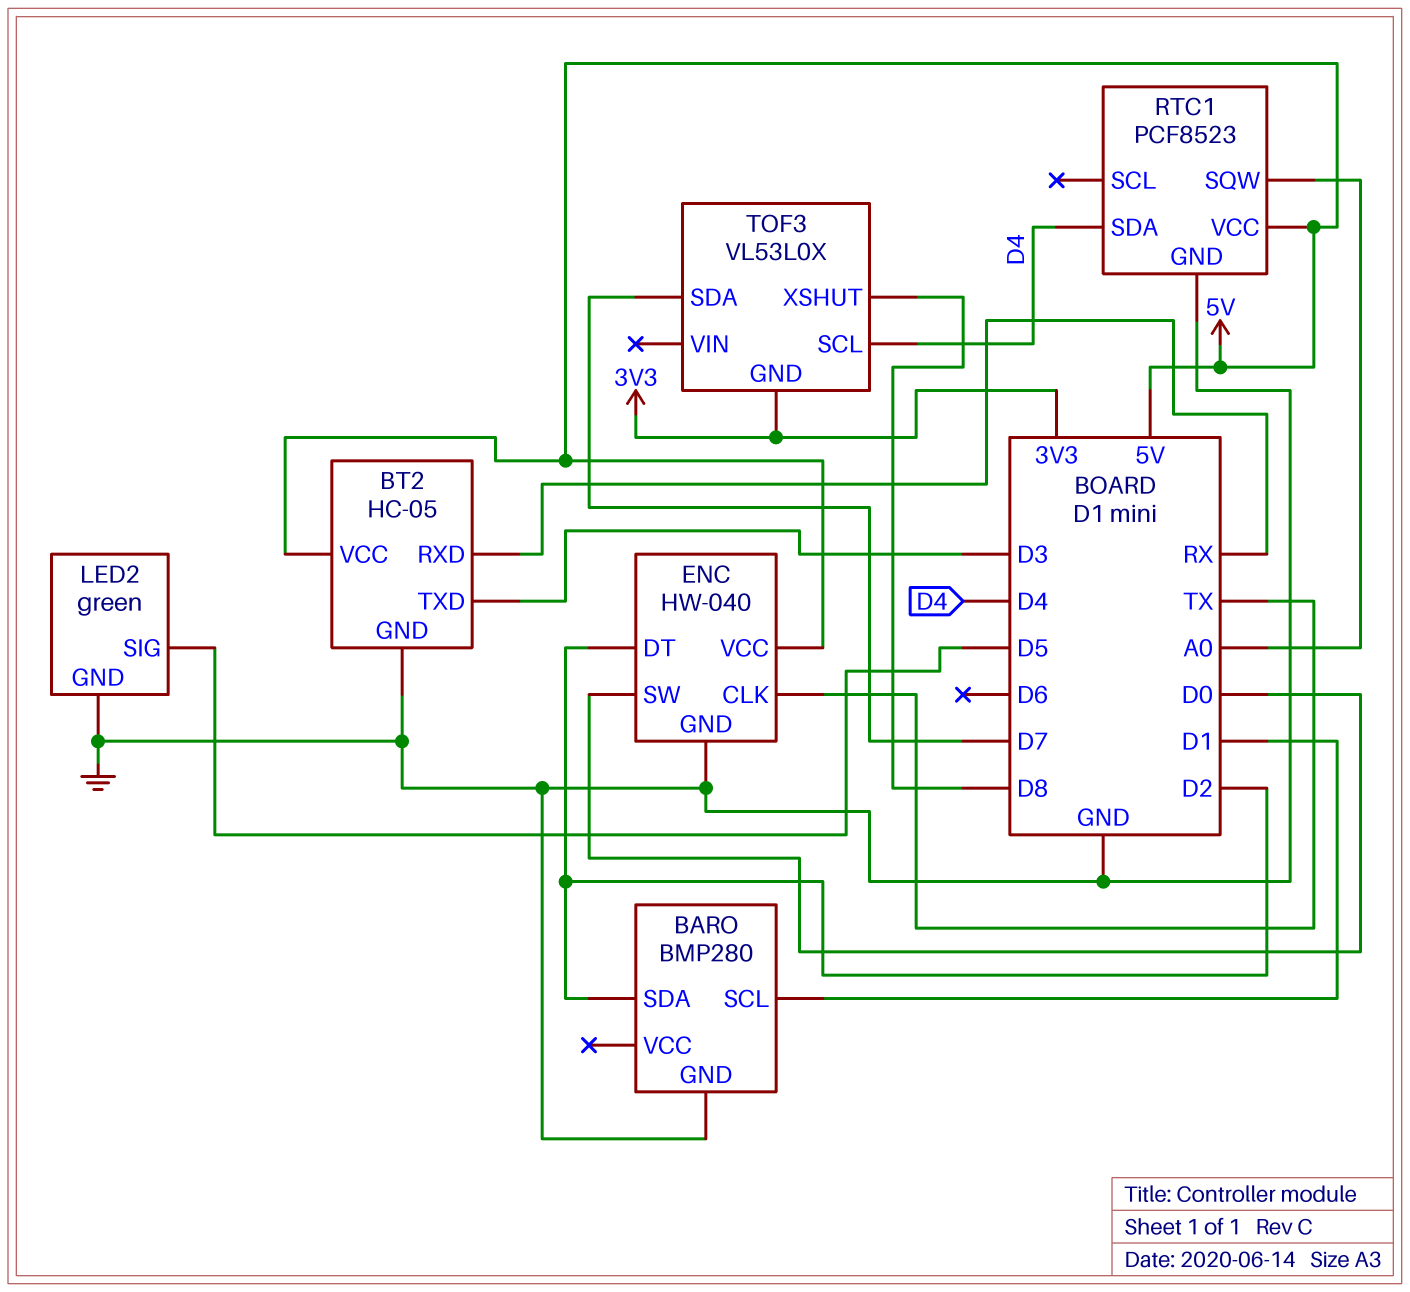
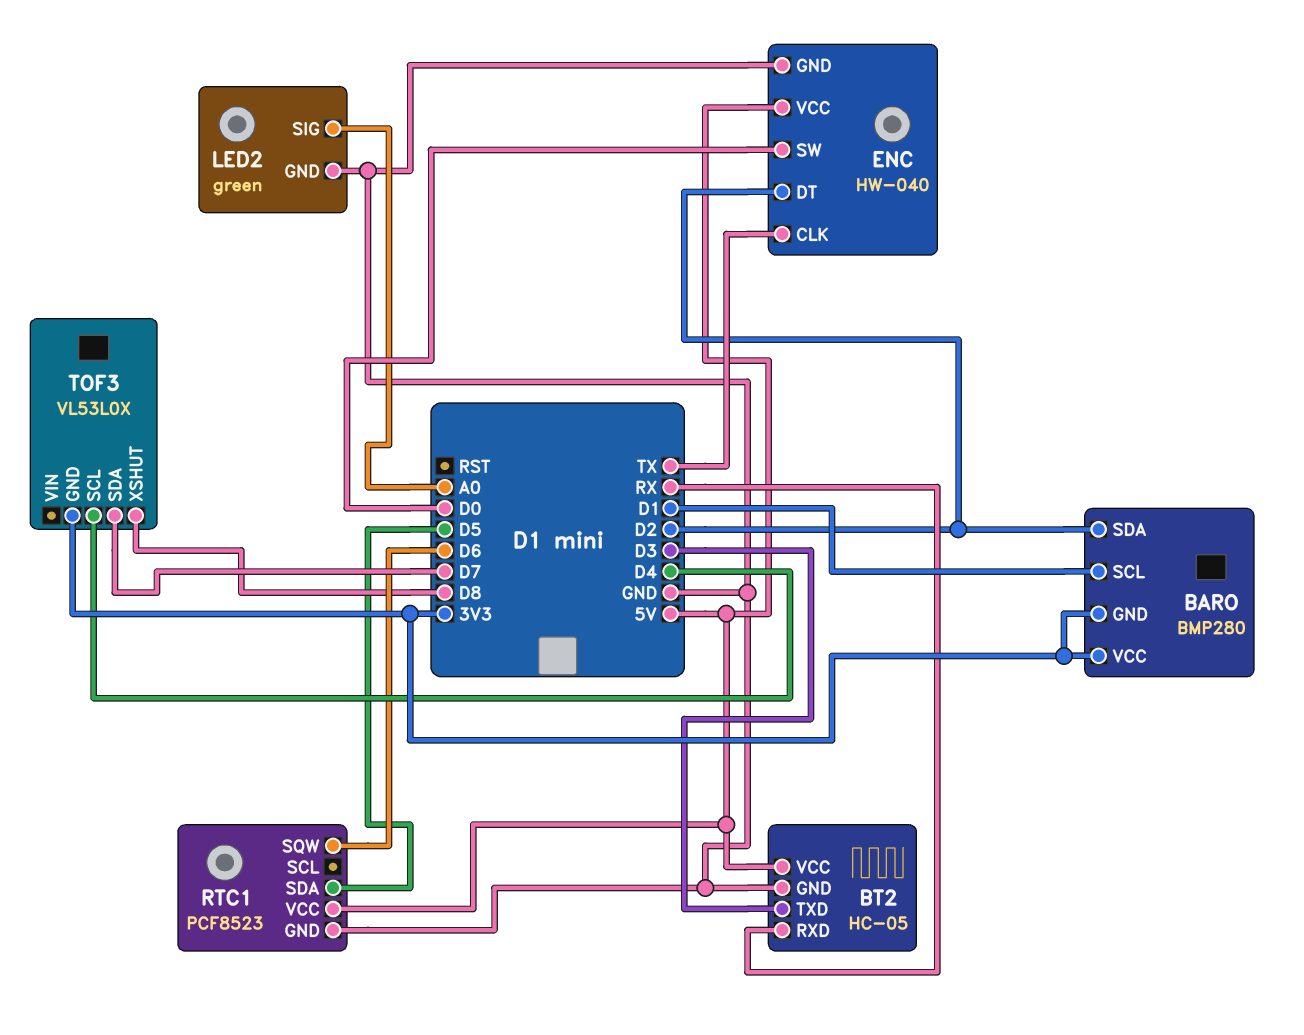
BARO pin GND: GND -> 3V3
BARO pin VCC: none -> 3V3
LED2 pin SIG: D5 -> A0
RTC1 pin SDA: D4 -> D5
RTC1 pin SQW: A0 -> D6

